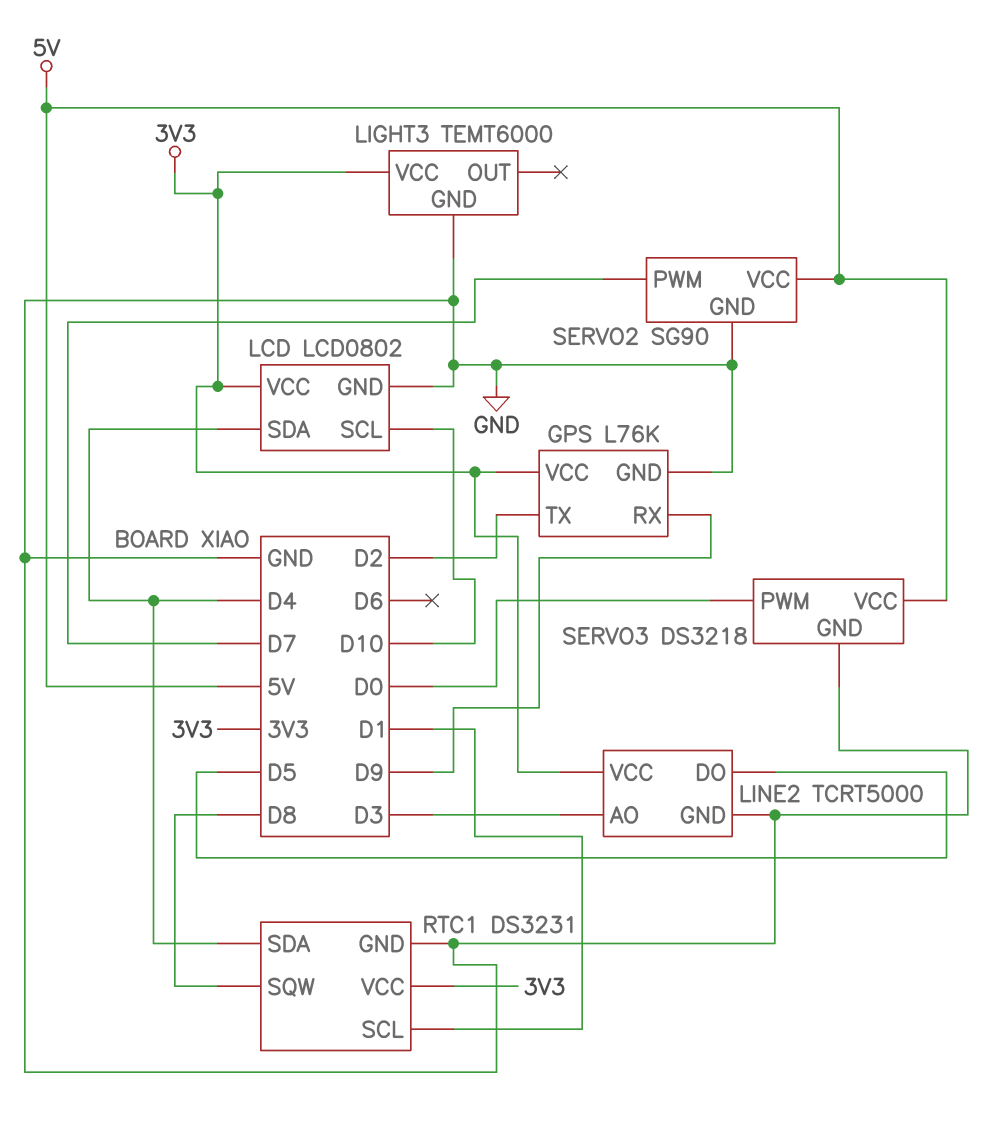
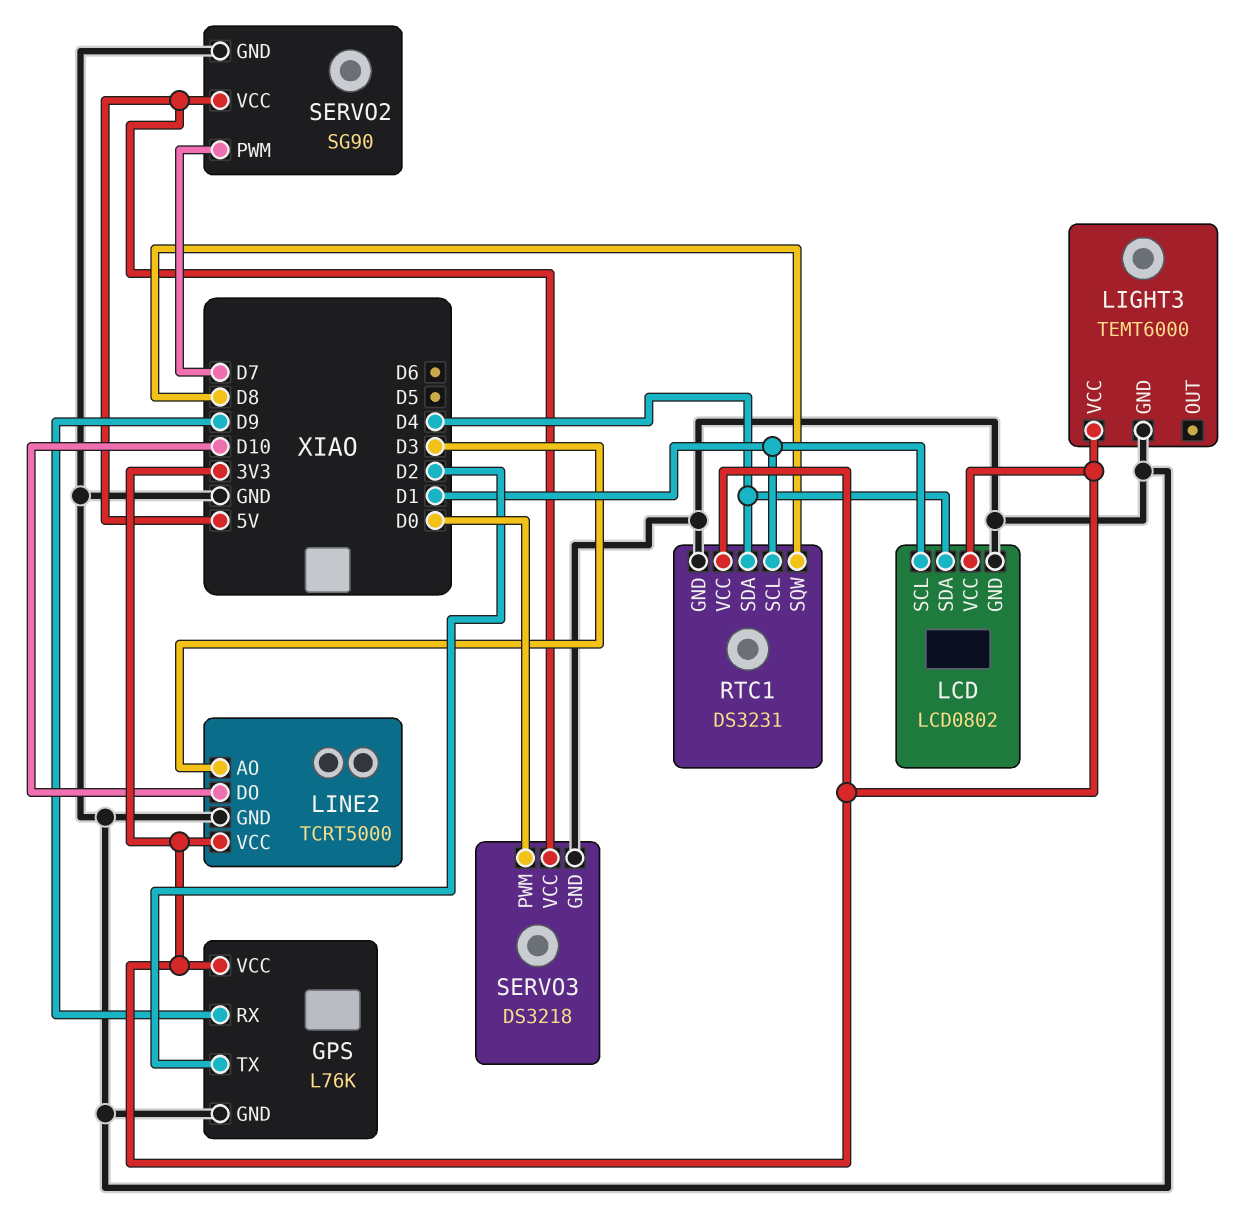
LCD pin SCL: D10 -> D1
LINE2 pin DO: D5 -> D10

